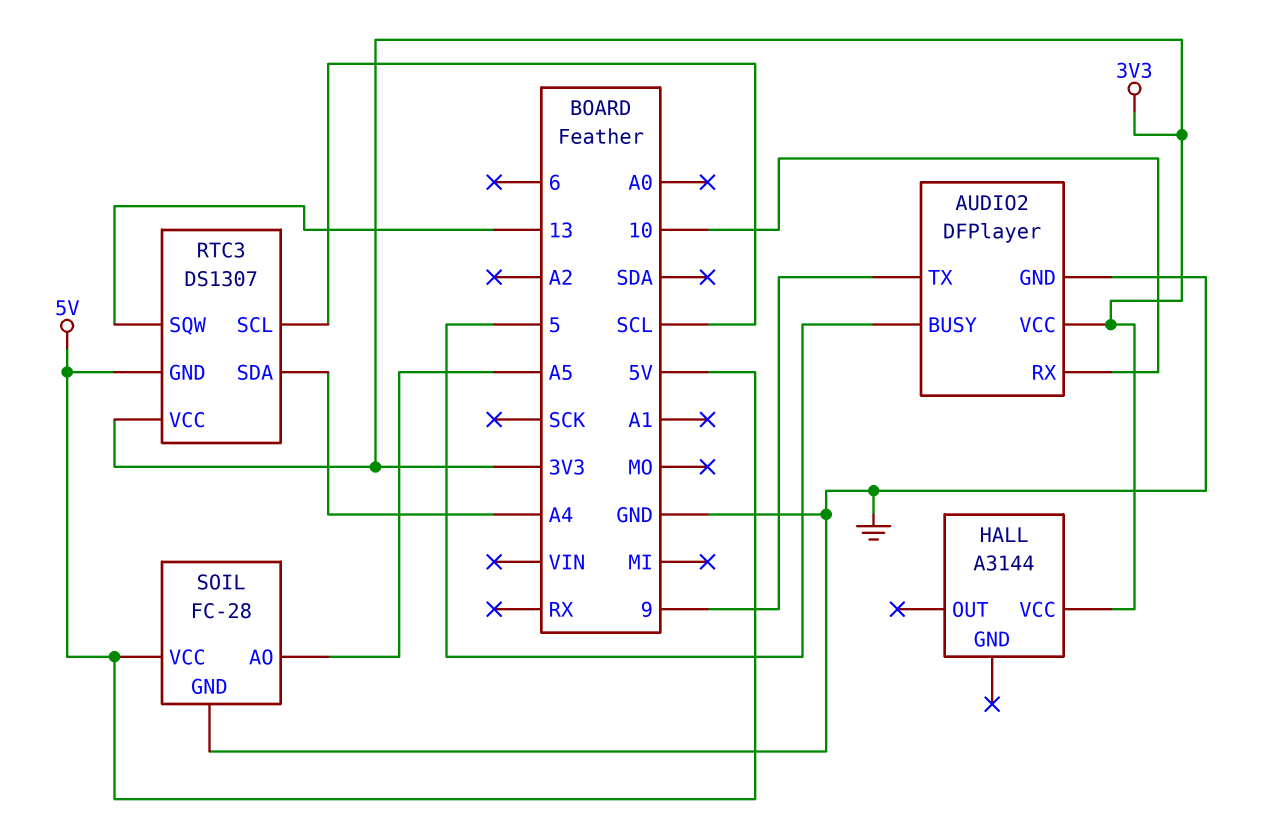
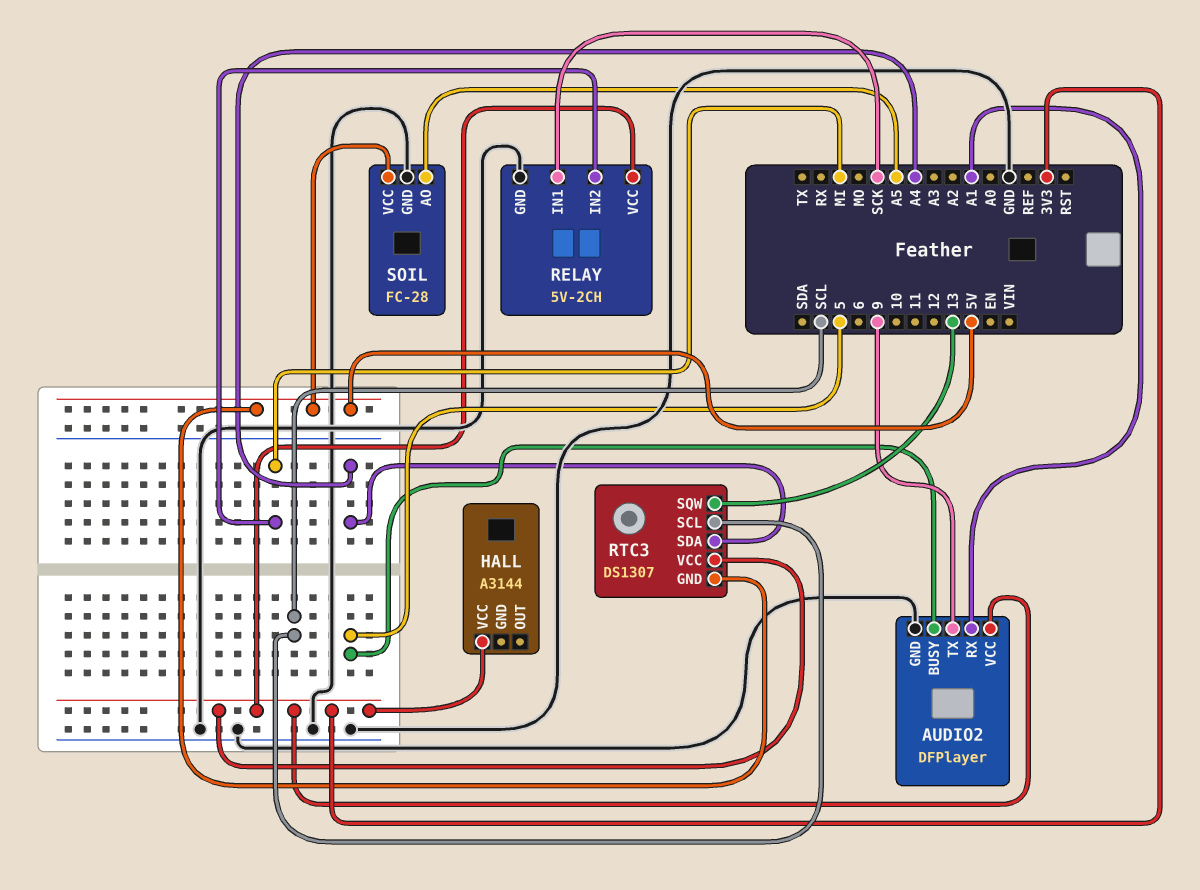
AUDIO2 pin RX: 10 -> A1
RELAY: none -> 5V-2CH
RELAY pin GND: none -> GND
RELAY pin IN1: none -> SCK
RELAY pin IN2: none -> MI
RELAY pin VCC: none -> 3V3

